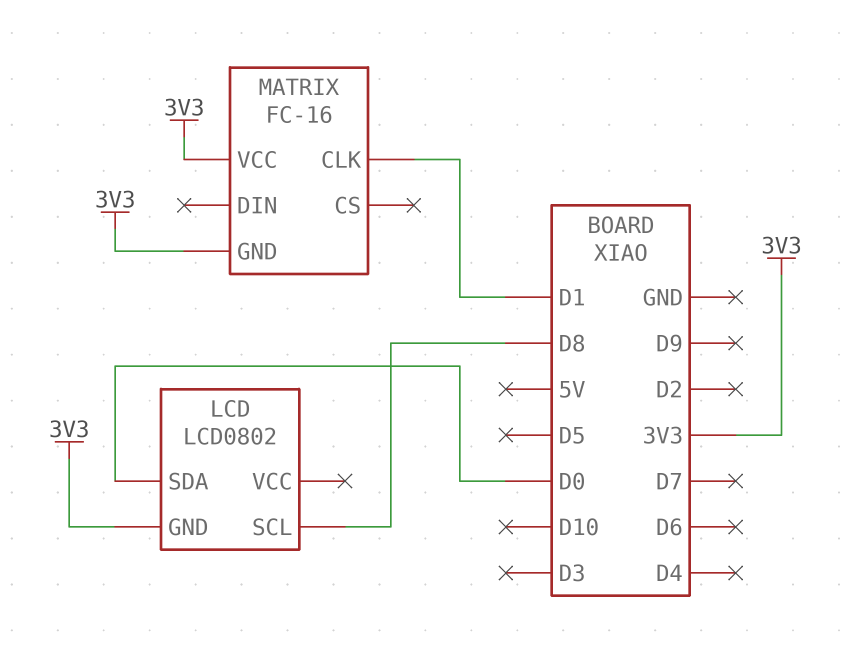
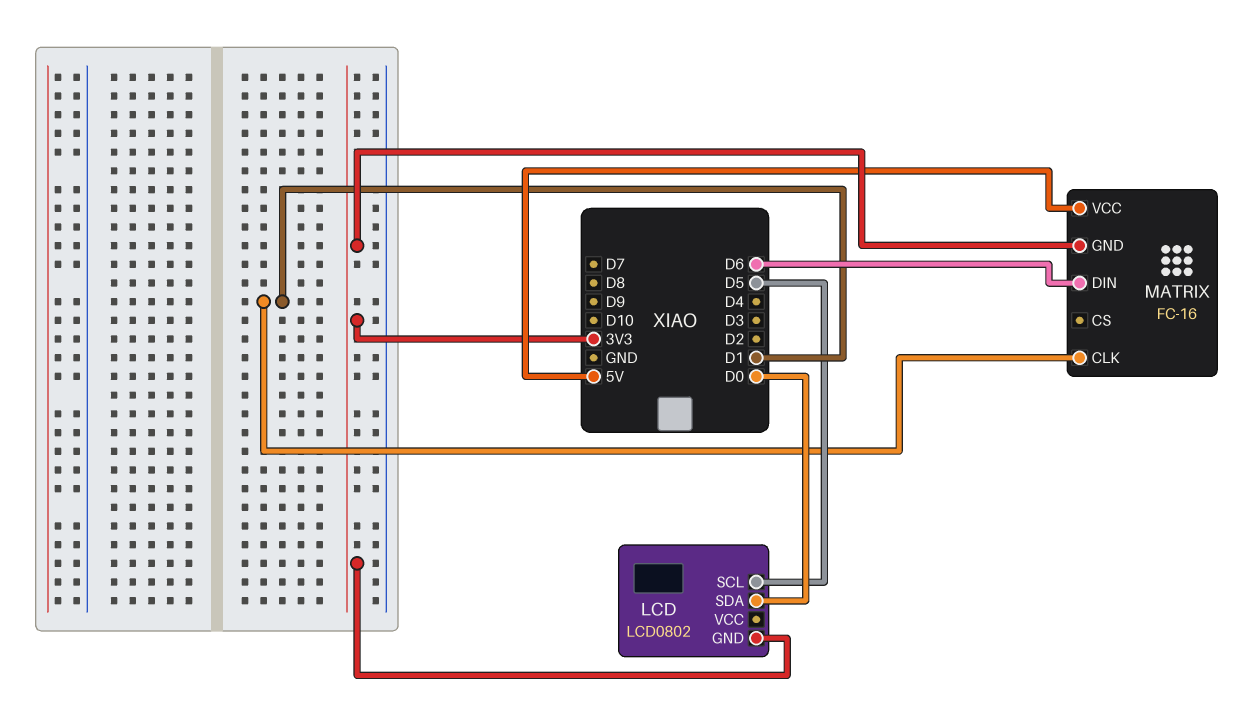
LCD pin SCL: D8 -> D5
MATRIX pin DIN: none -> D6
MATRIX pin VCC: 3V3 -> 5V

